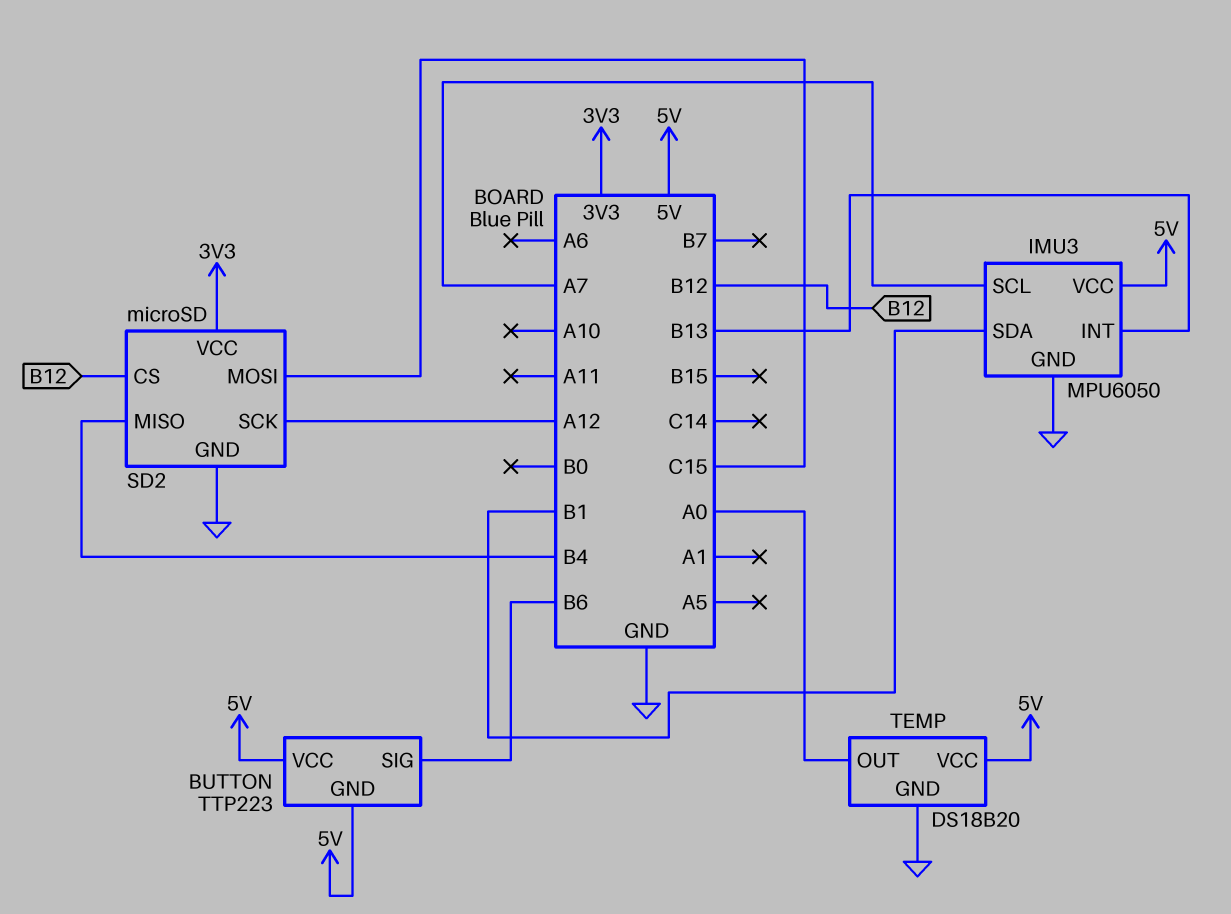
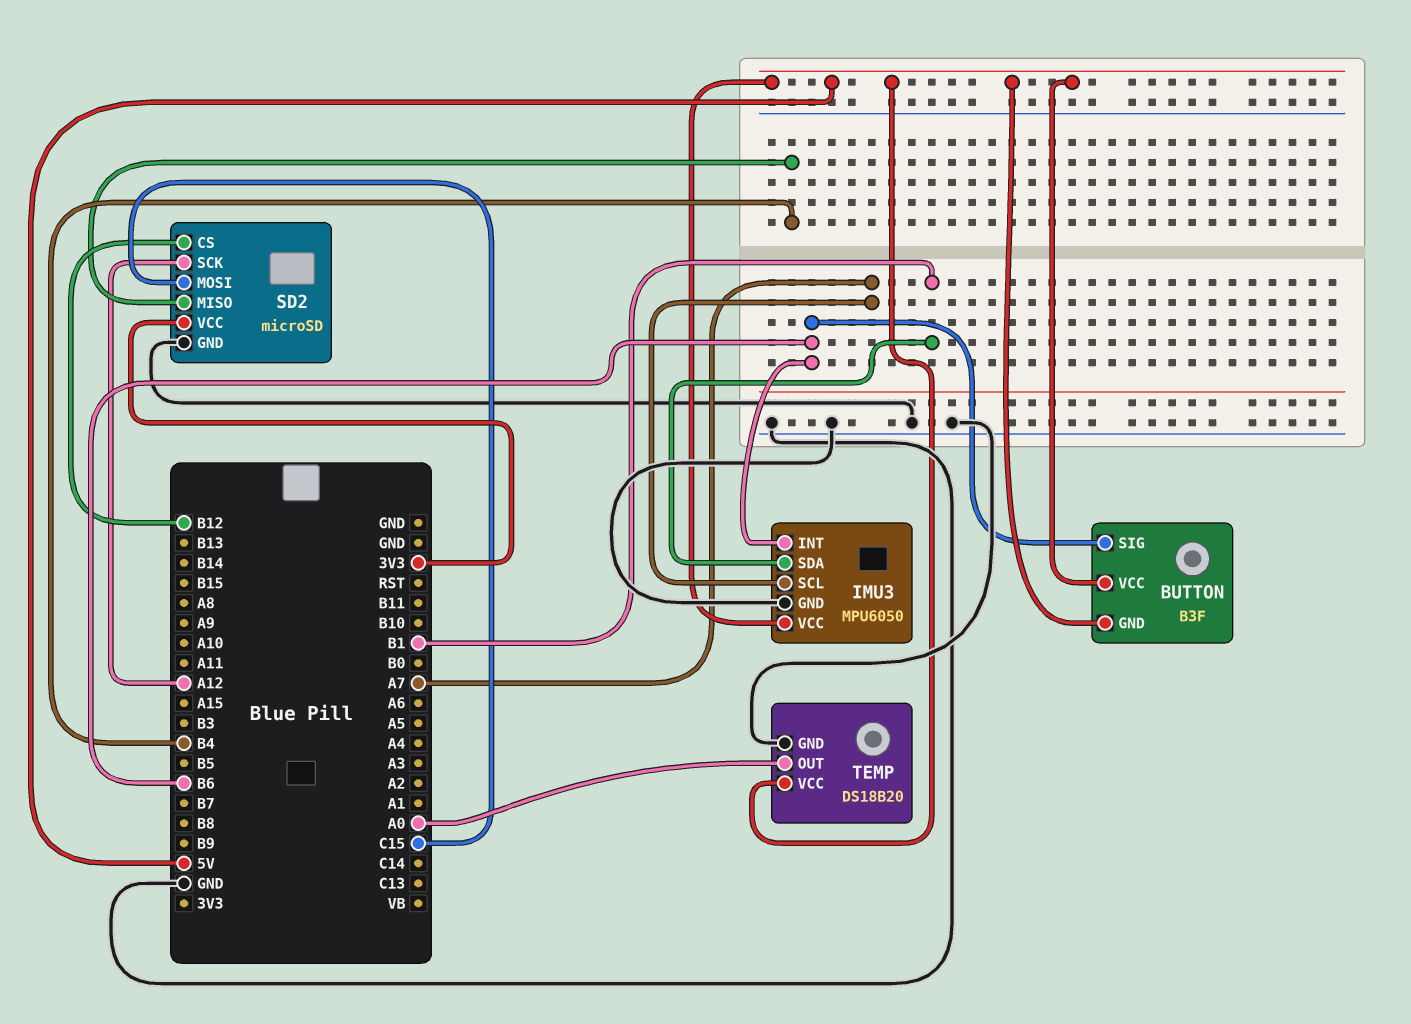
BUTTON: TTP223 -> B3F
IMU3 pin INT: B13 -> B6

